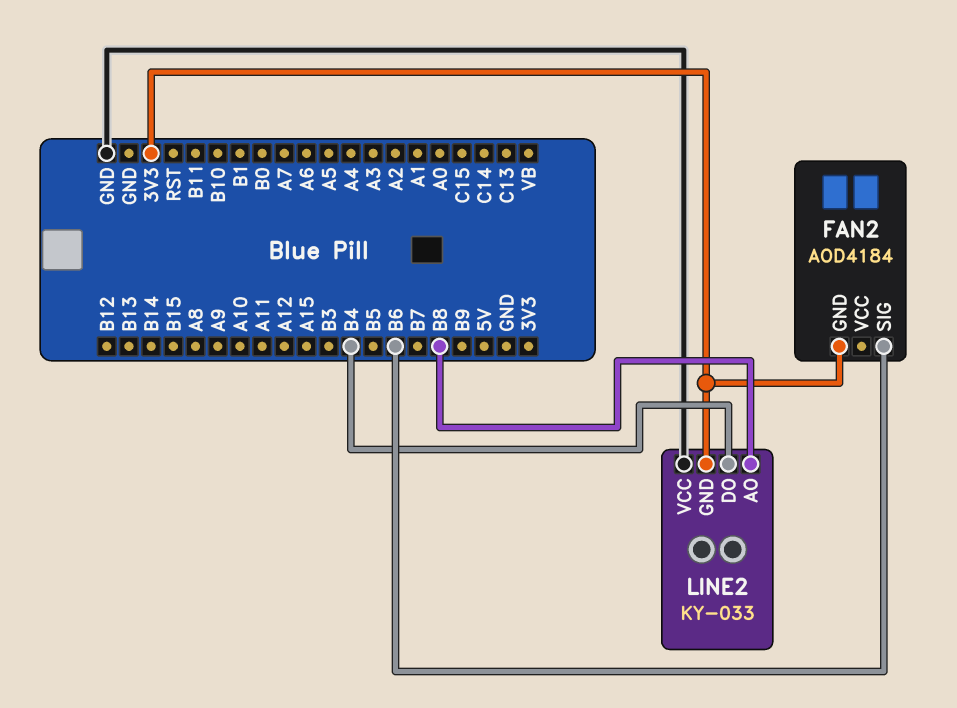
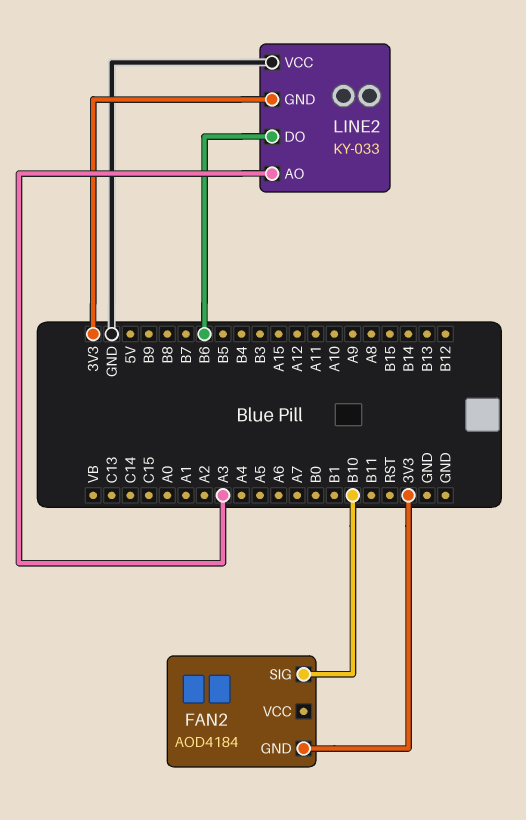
FAN2 pin SIG: B6 -> B10
LINE2 pin AO: B8 -> A3
LINE2 pin DO: B4 -> B6

